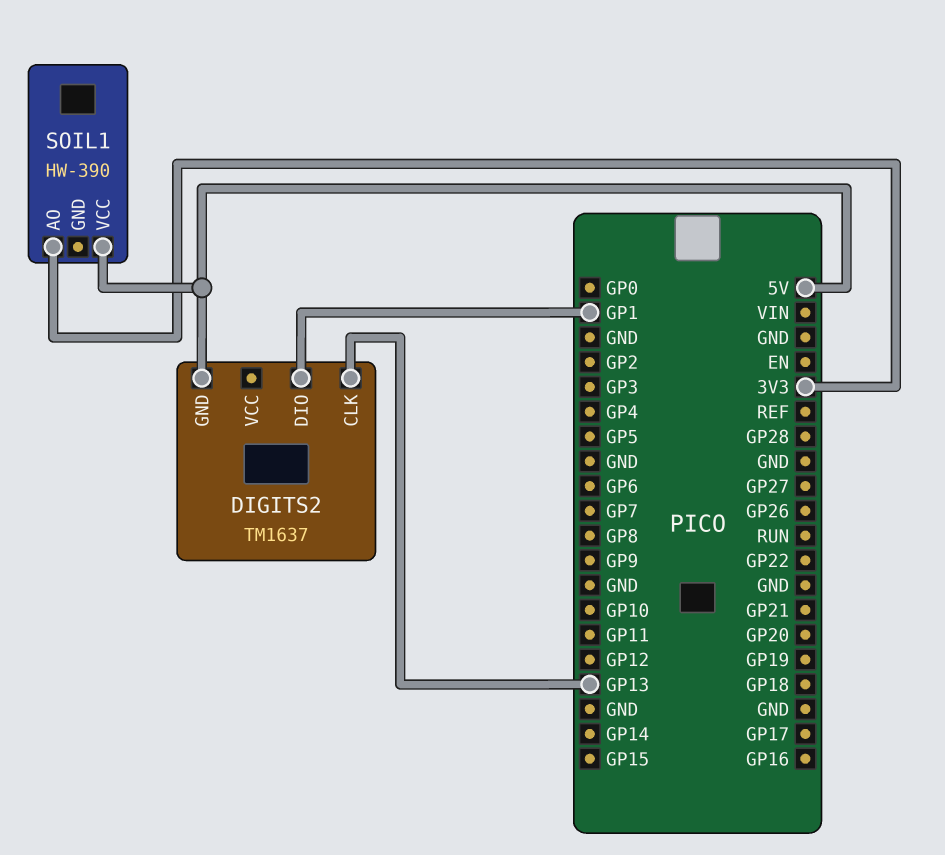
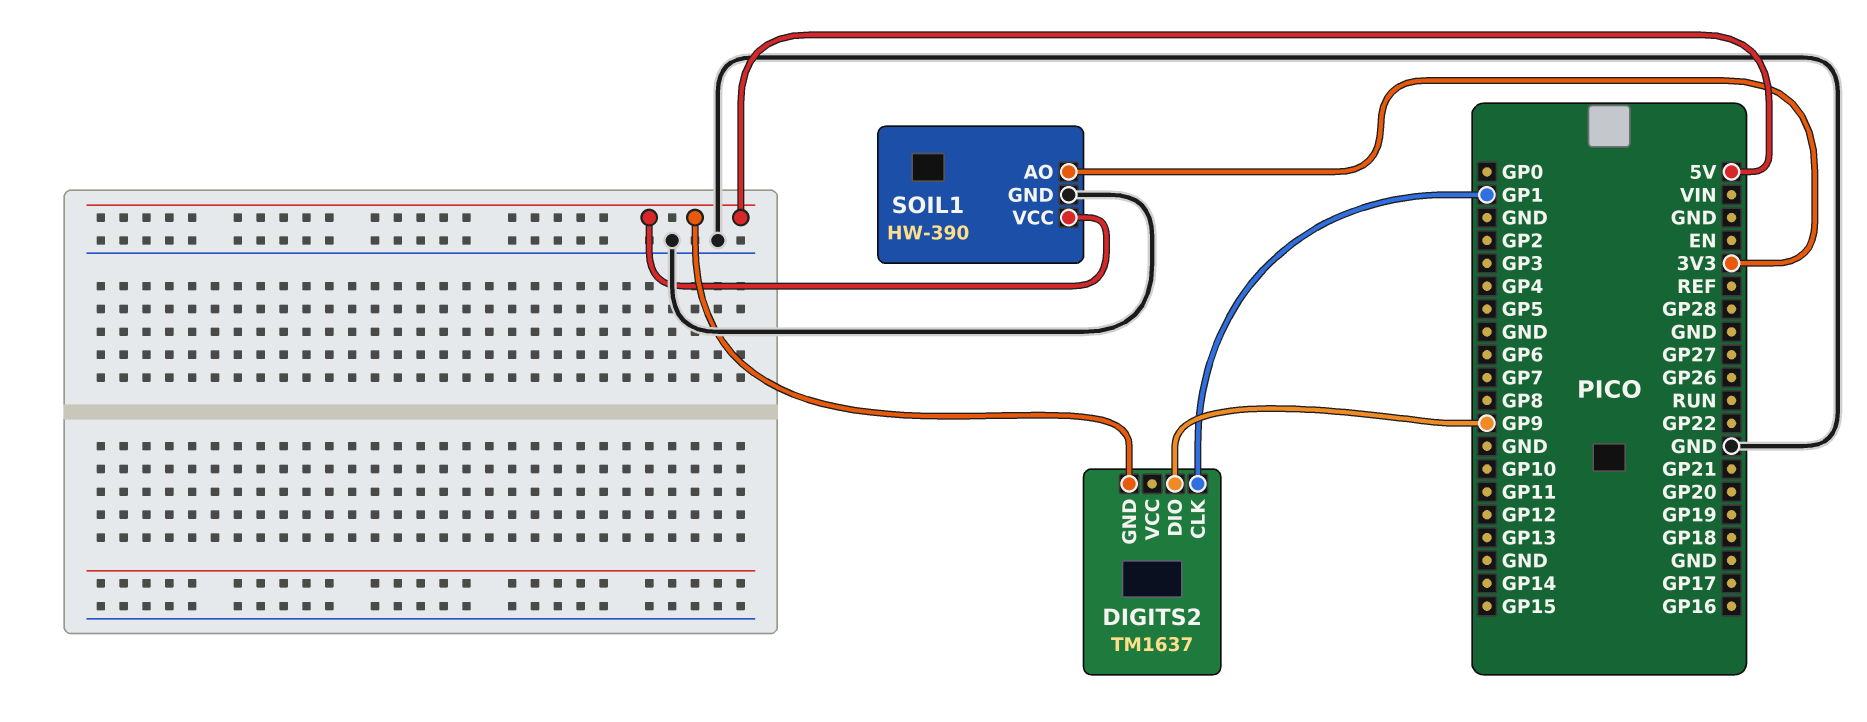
DIGITS2 pin CLK: GP13 -> GP1
DIGITS2 pin DIO: GP1 -> GP9
SOIL1 pin GND: none -> GND

